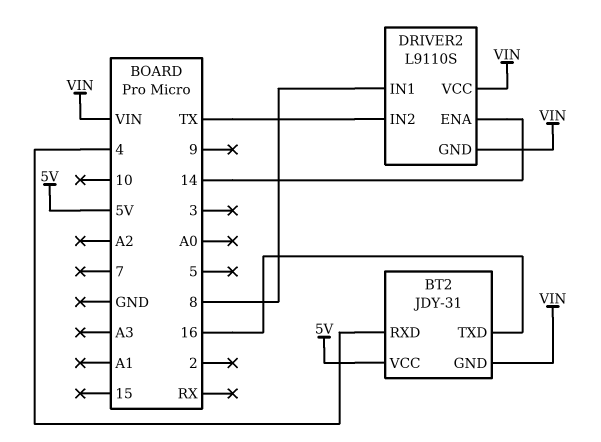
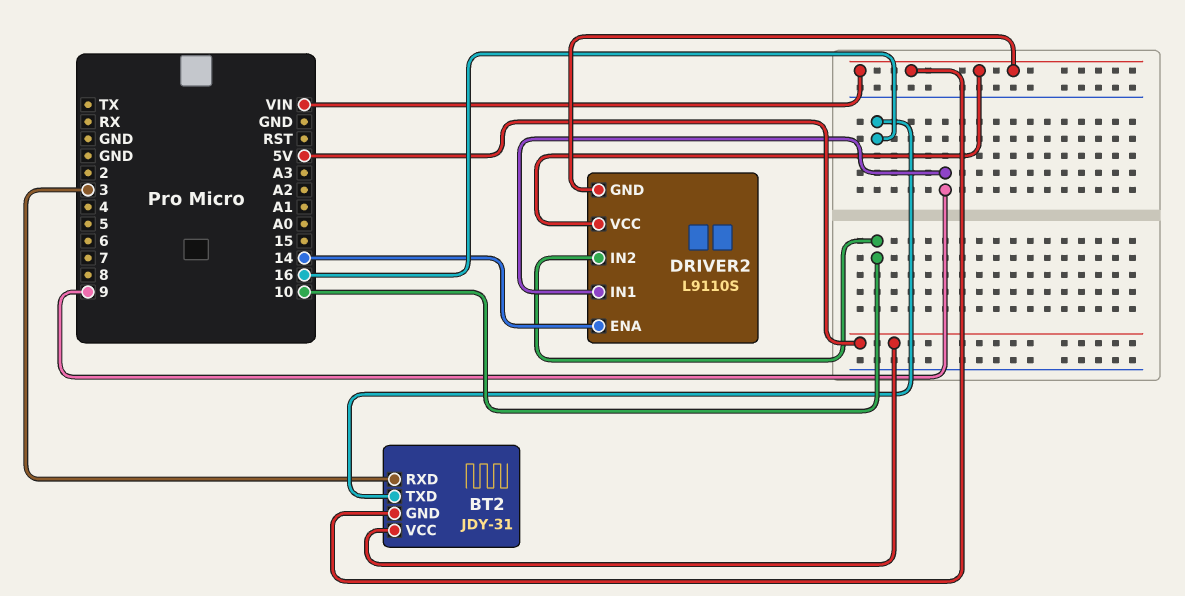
BT2 pin RXD: 4 -> 3
DRIVER2 pin IN1: 8 -> 9
DRIVER2 pin IN2: TX -> 10

